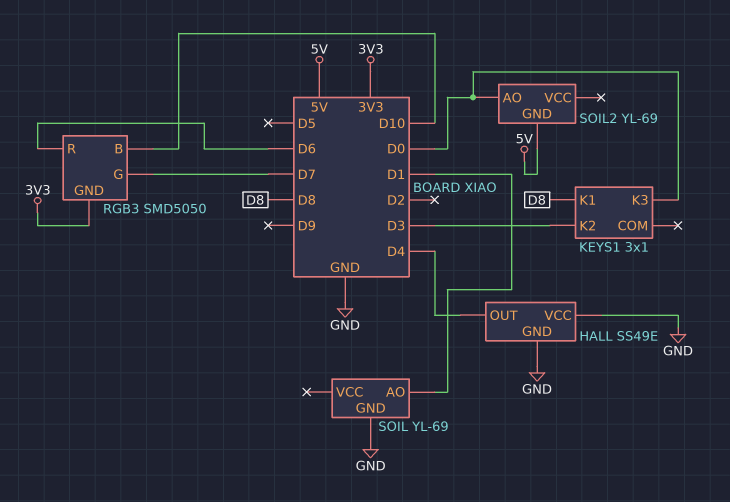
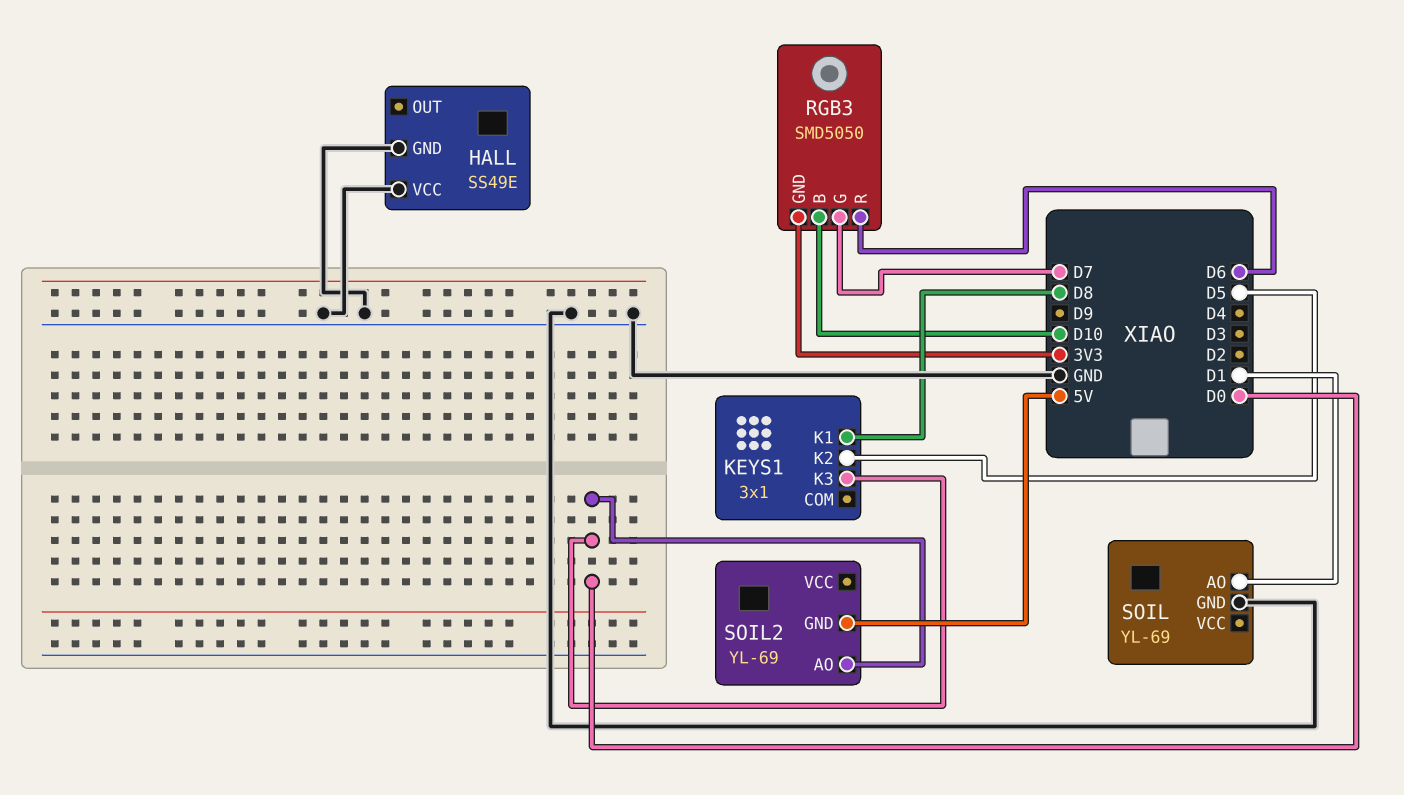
HALL pin OUT: D4 -> none
KEYS1 pin K2: D3 -> D5

